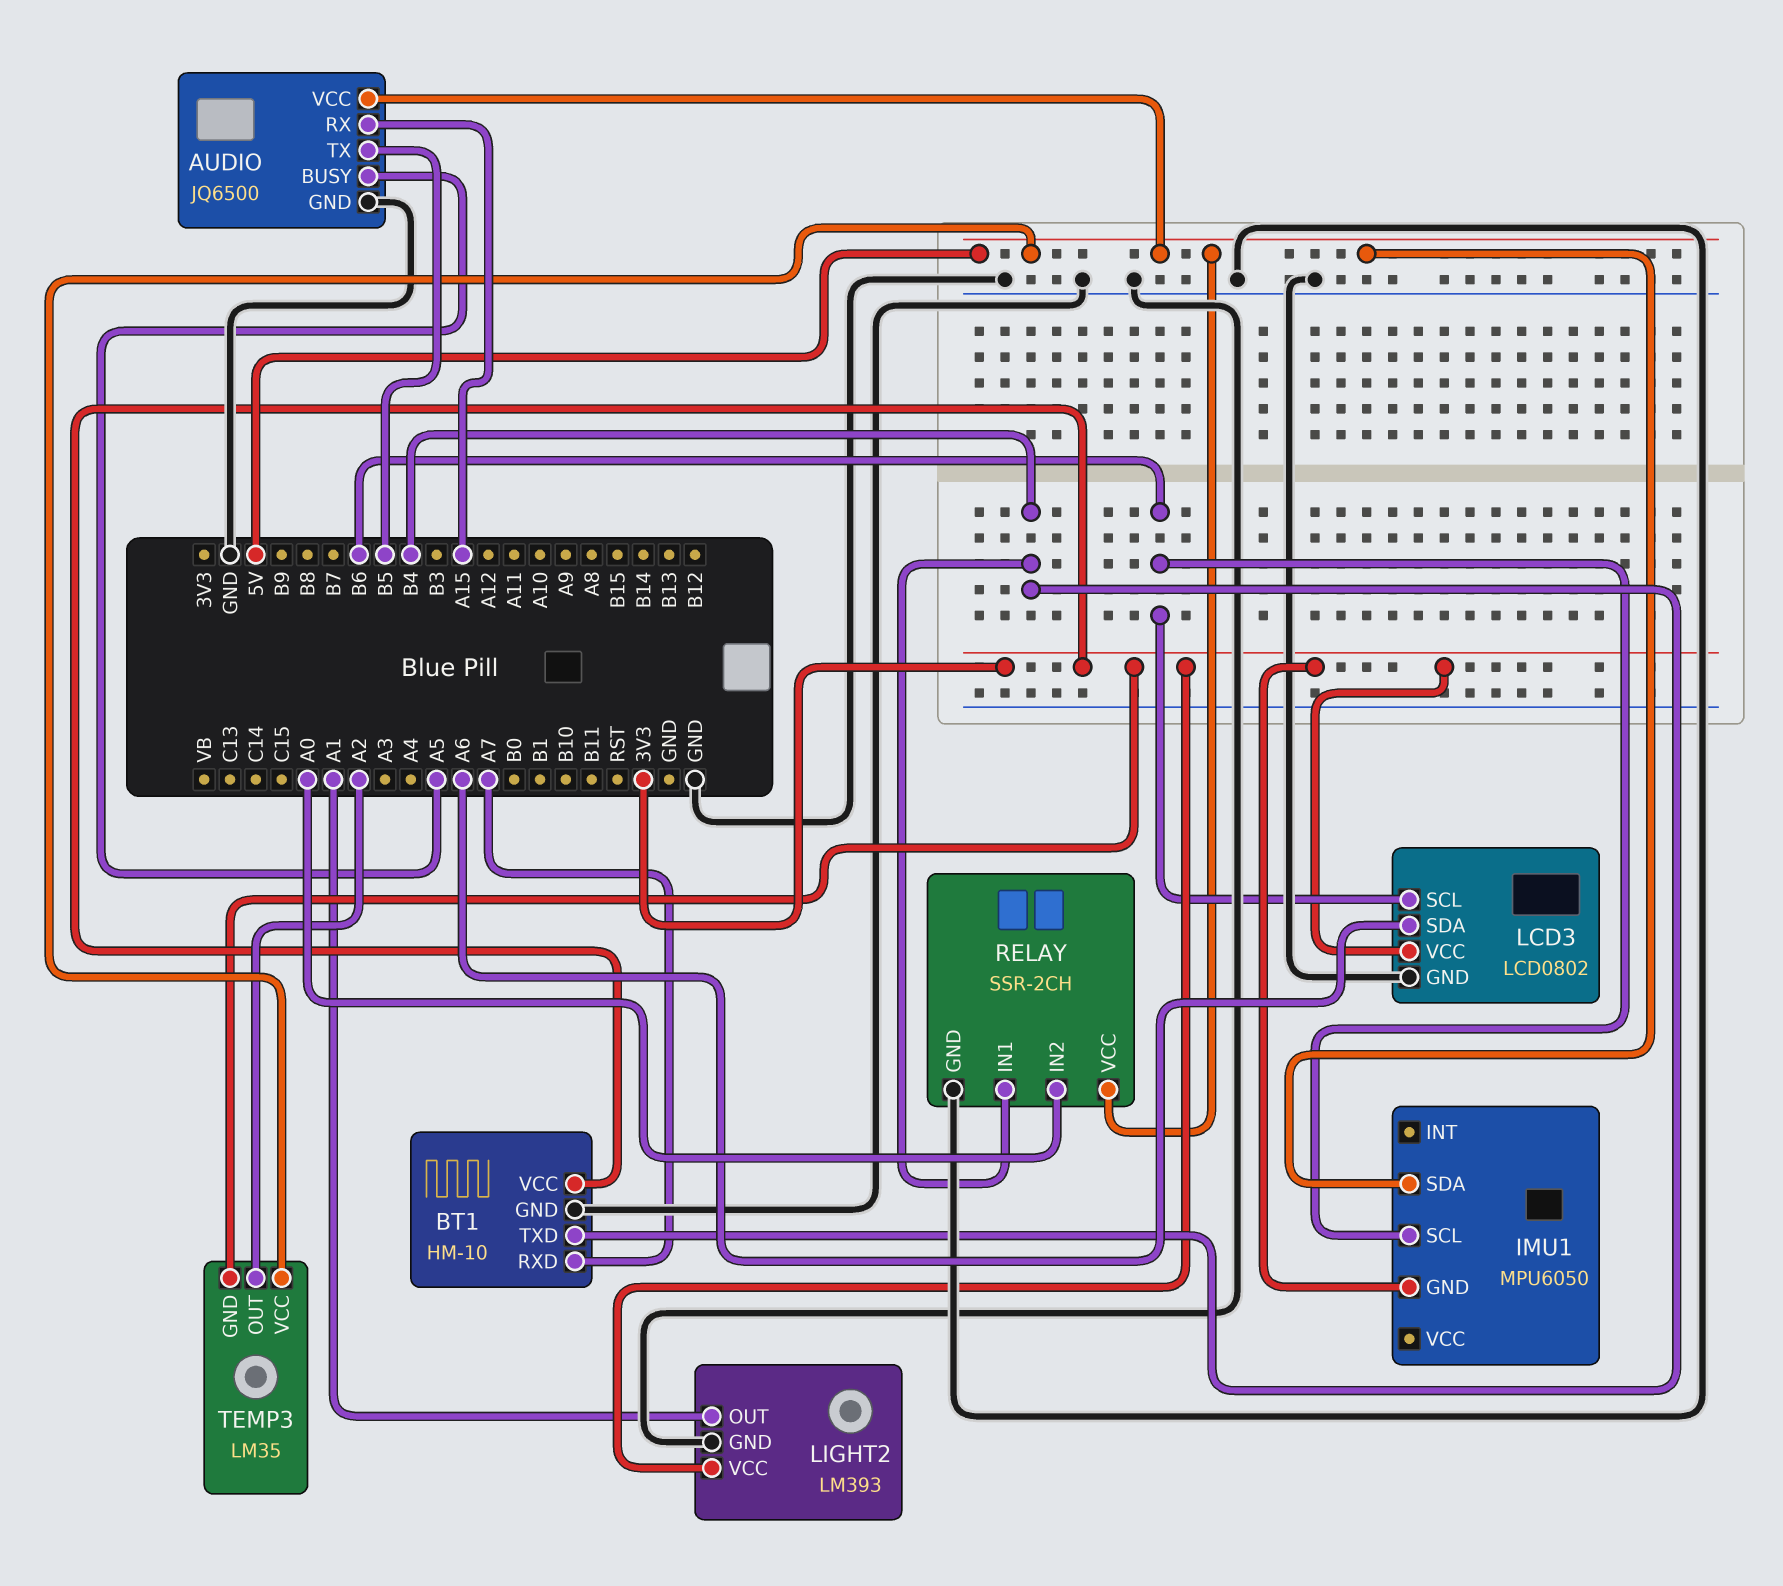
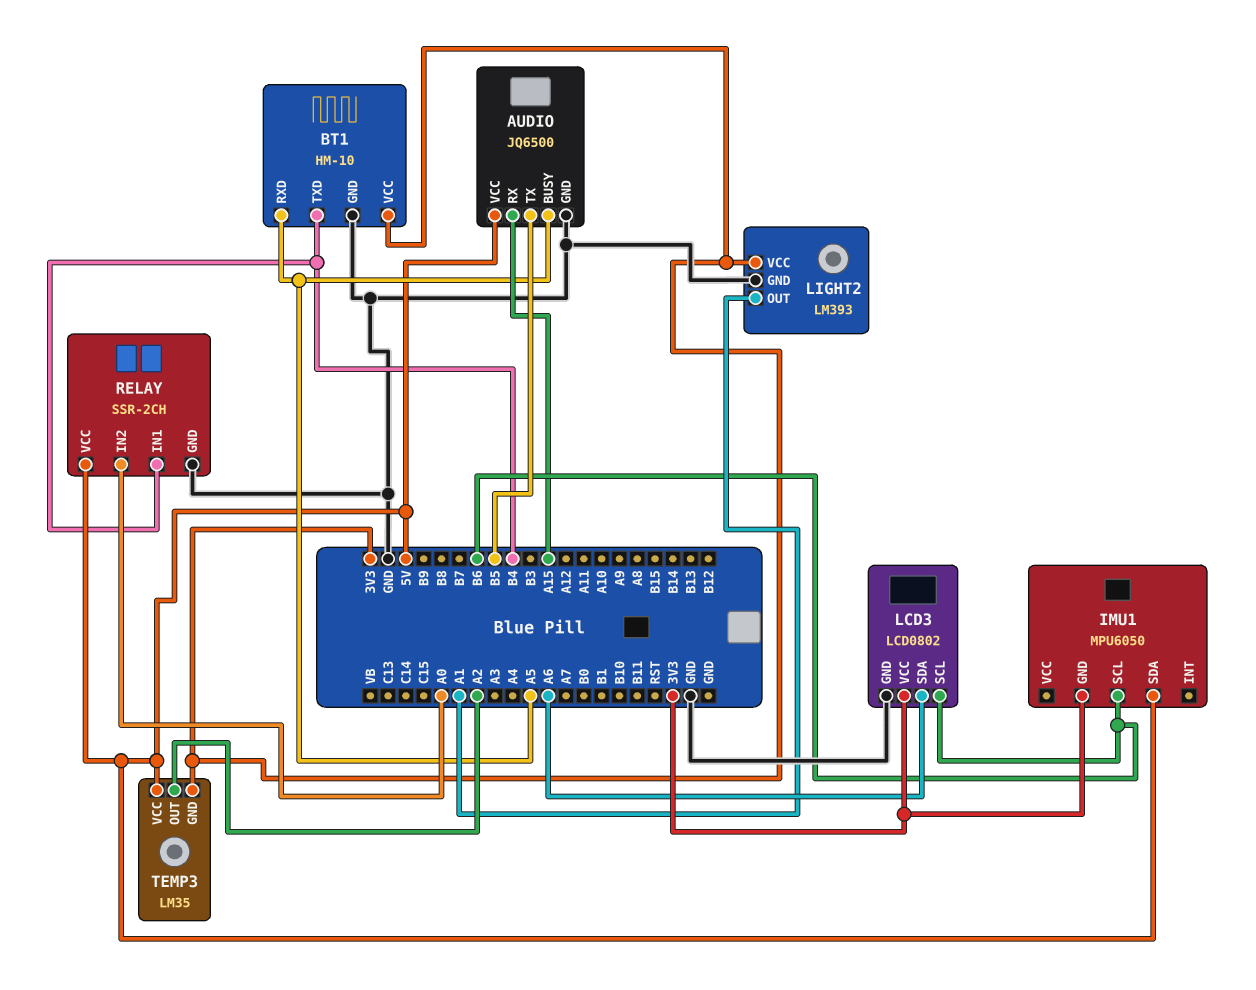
BT1 pin RXD: A7 -> A5

